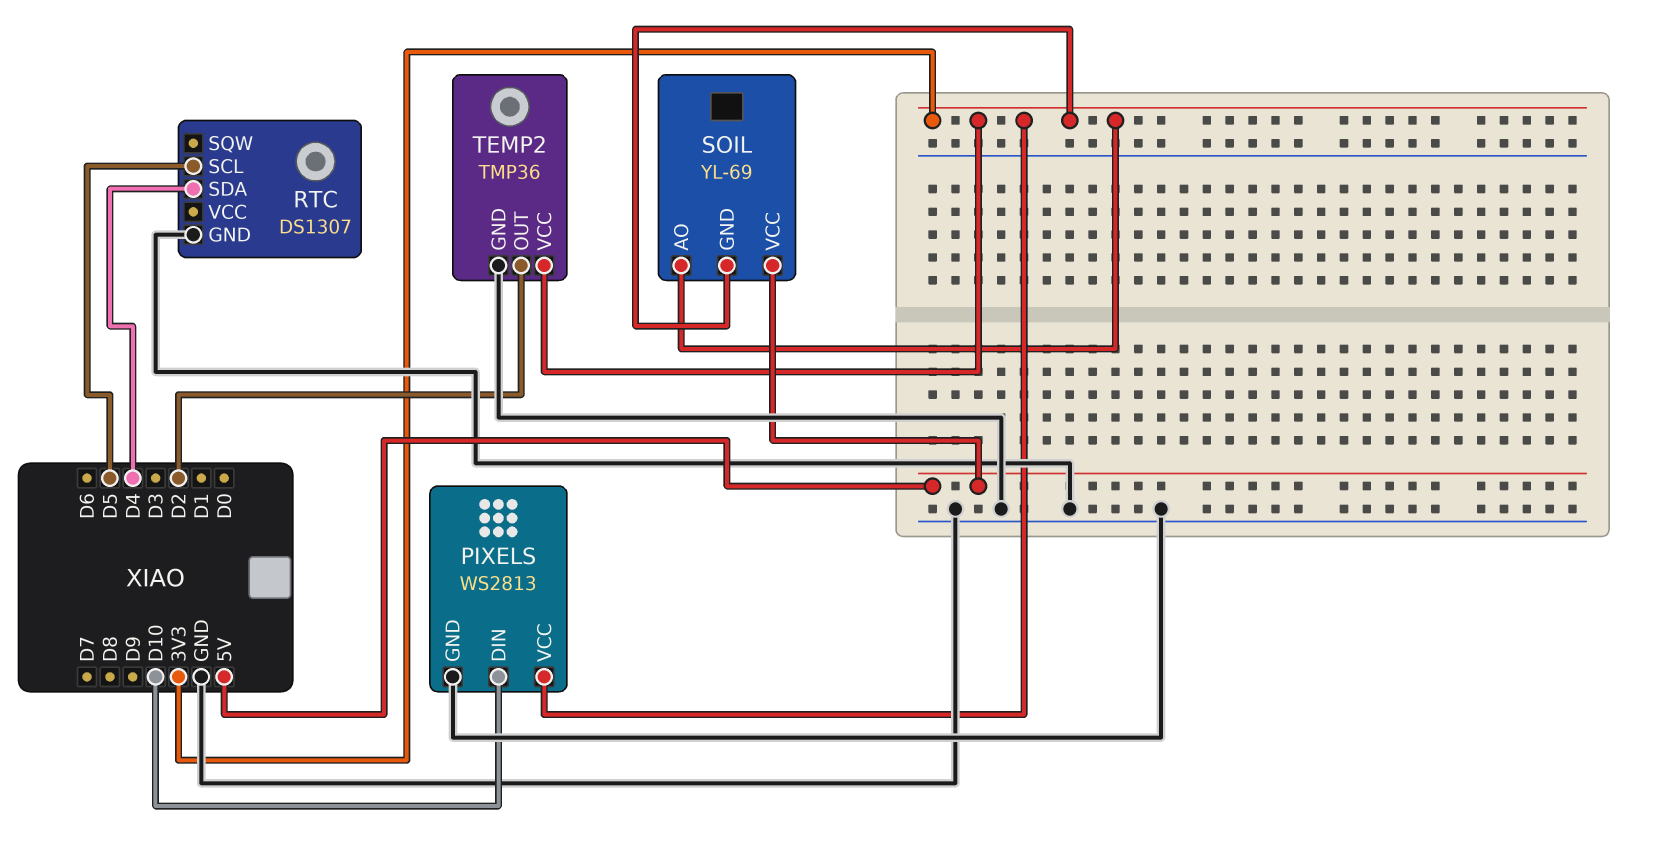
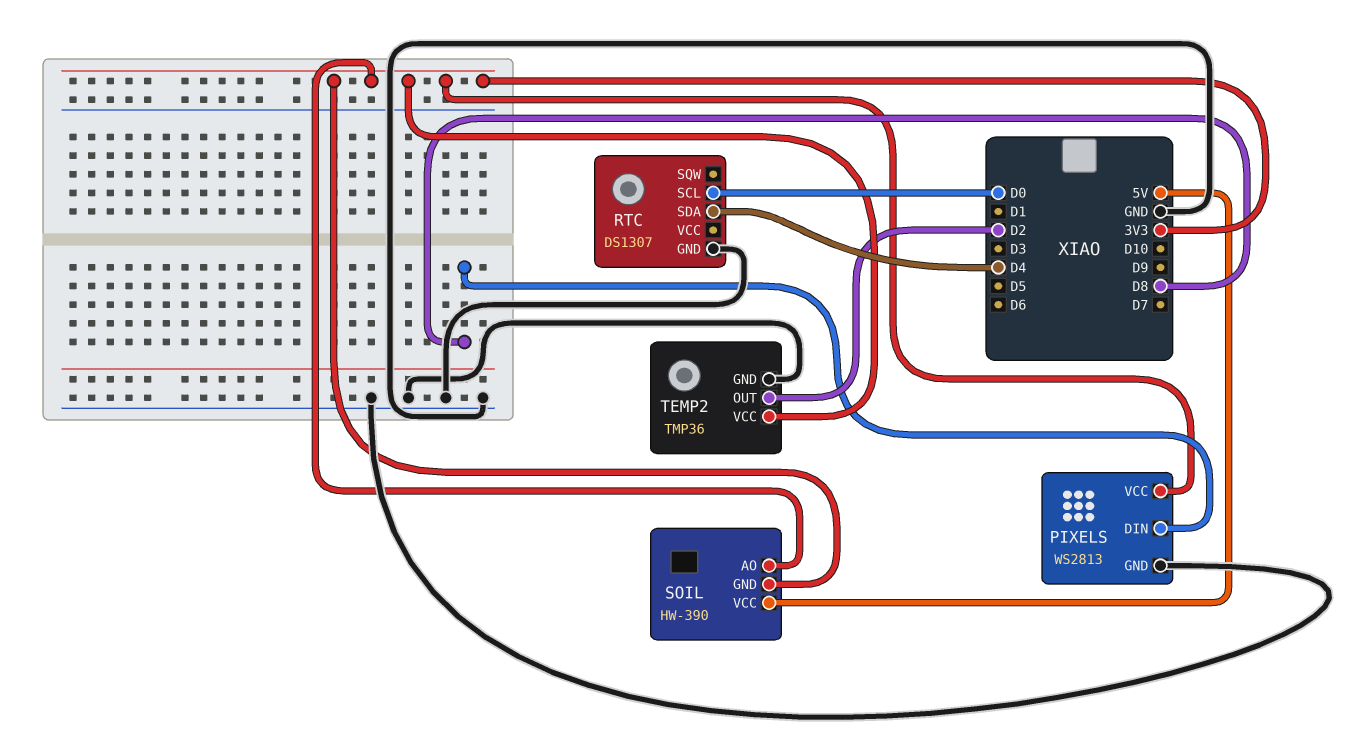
PIXELS pin DIN: D10 -> D8
RTC pin SCL: D5 -> D0
SOIL: YL-69 -> HW-390

